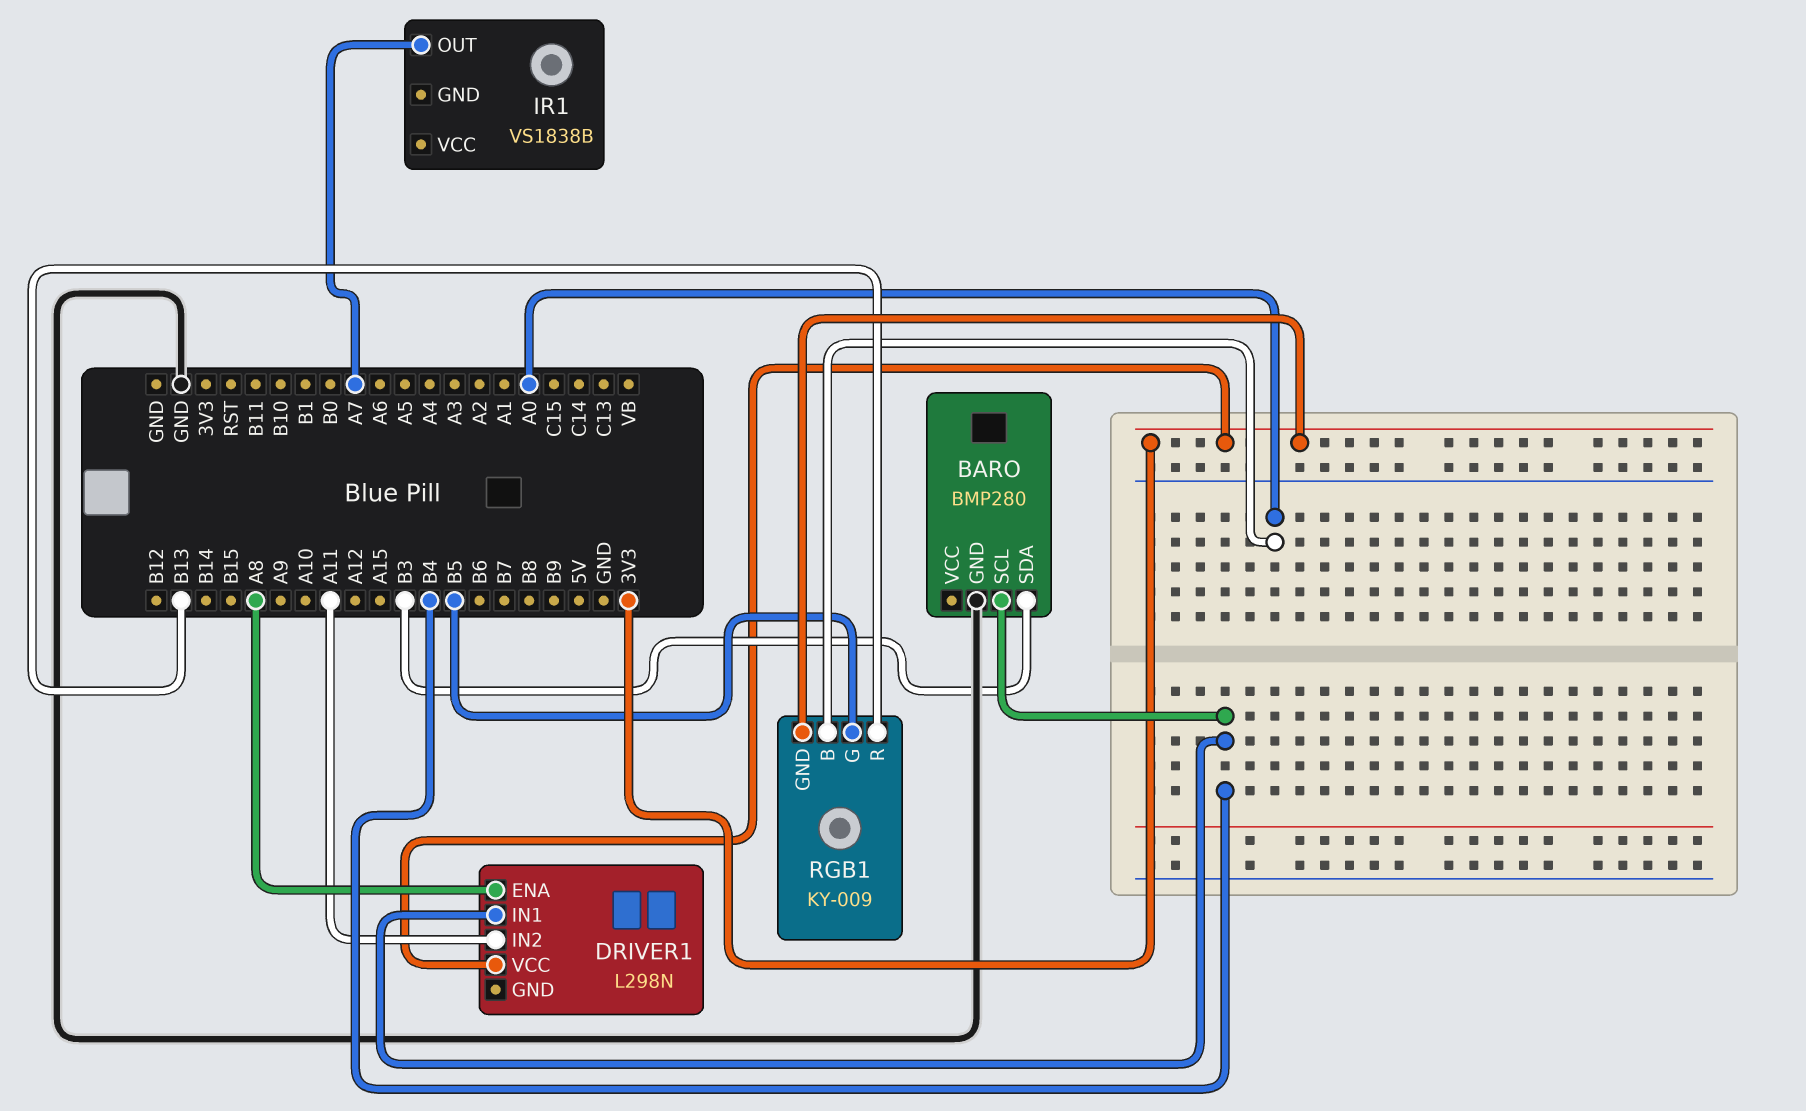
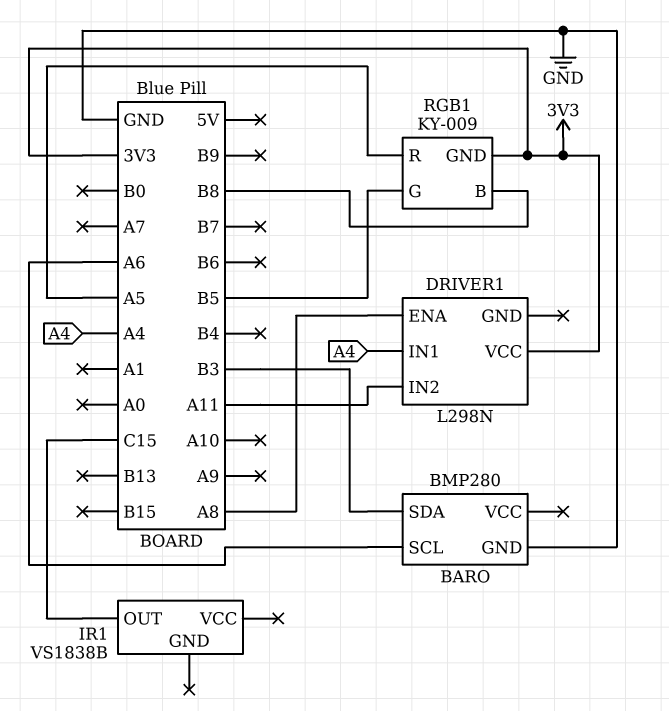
BARO pin SCL: B4 -> A6
DRIVER1 pin IN1: B4 -> A4
IR1 pin OUT: A7 -> C15
RGB1 pin B: A0 -> B8
RGB1 pin R: B13 -> A5

